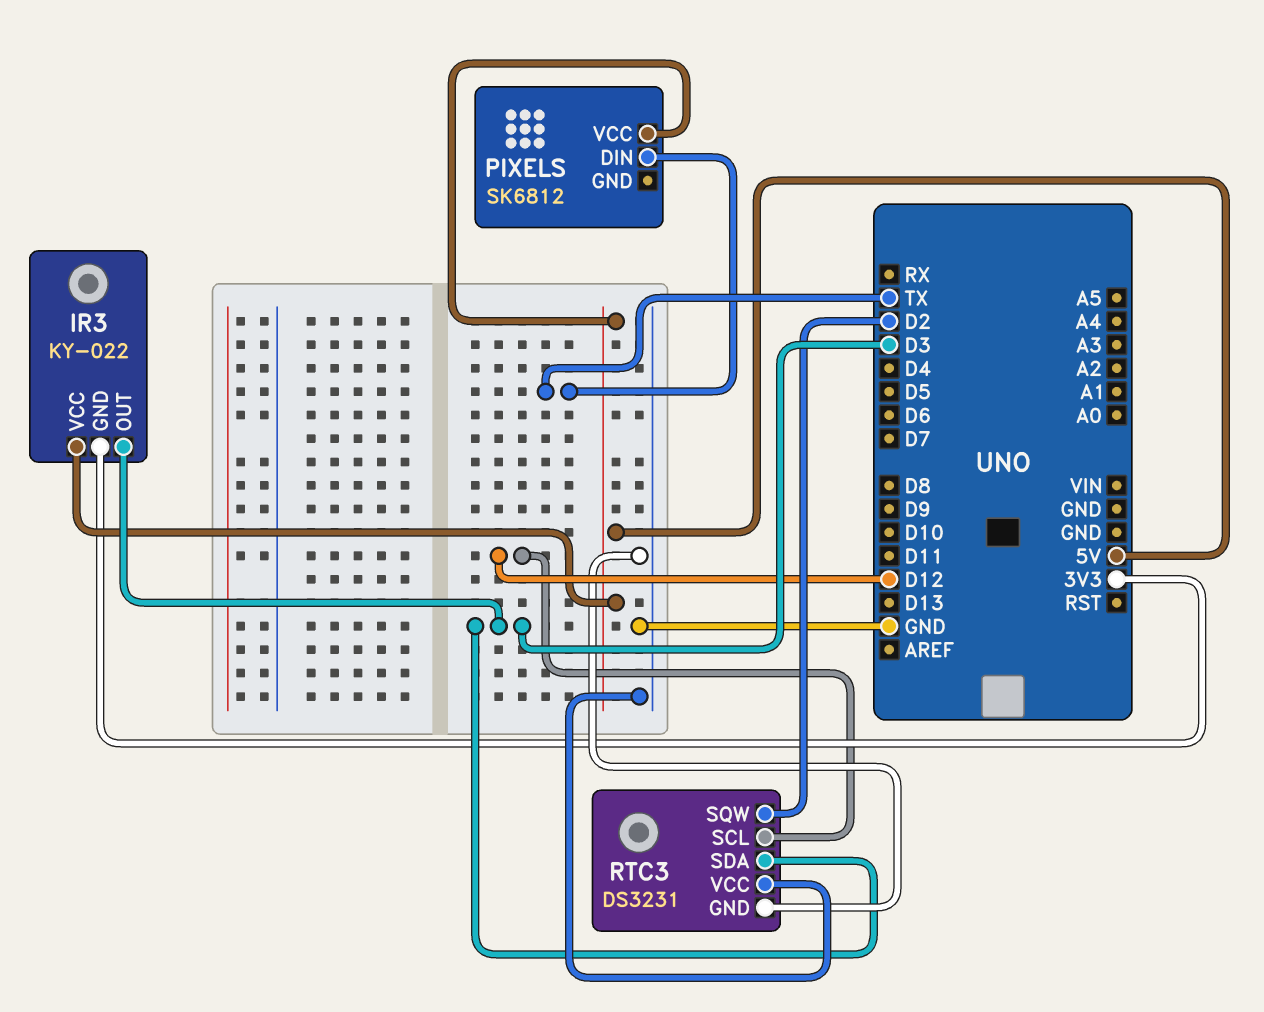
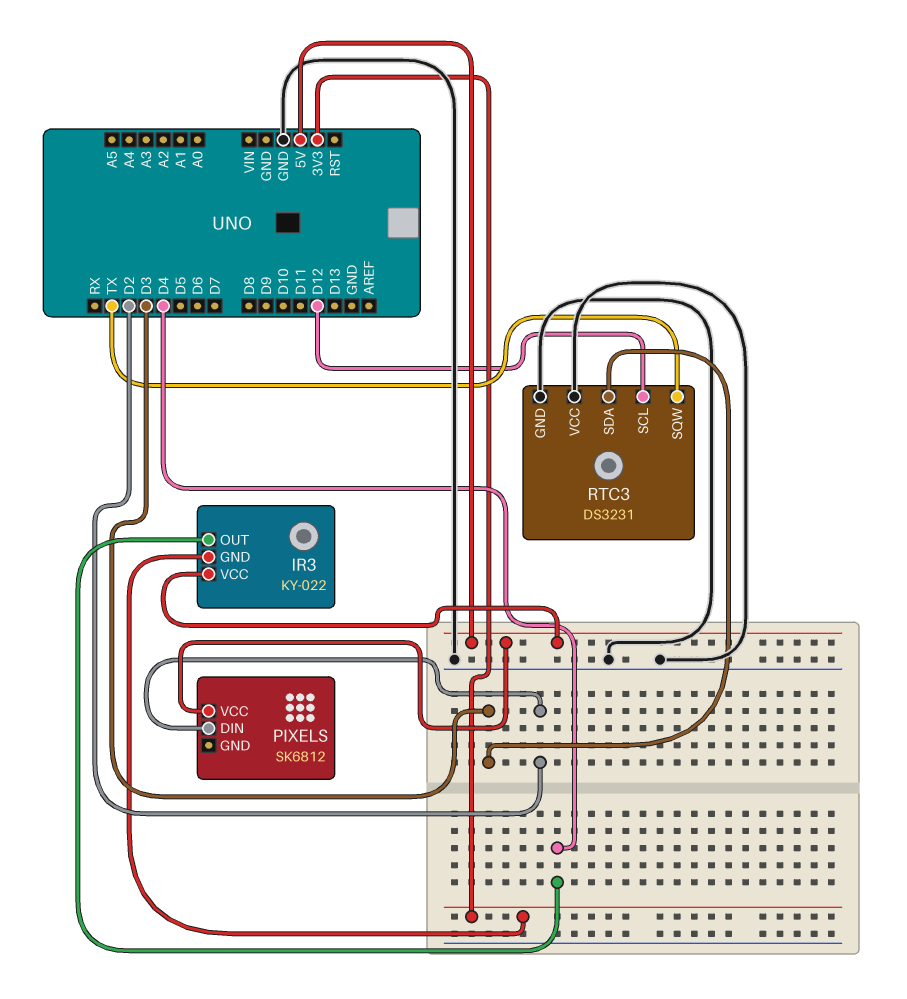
IR3 pin OUT: D3 -> D4
PIXELS pin DIN: TX -> D2
RTC3 pin SQW: D2 -> TX

